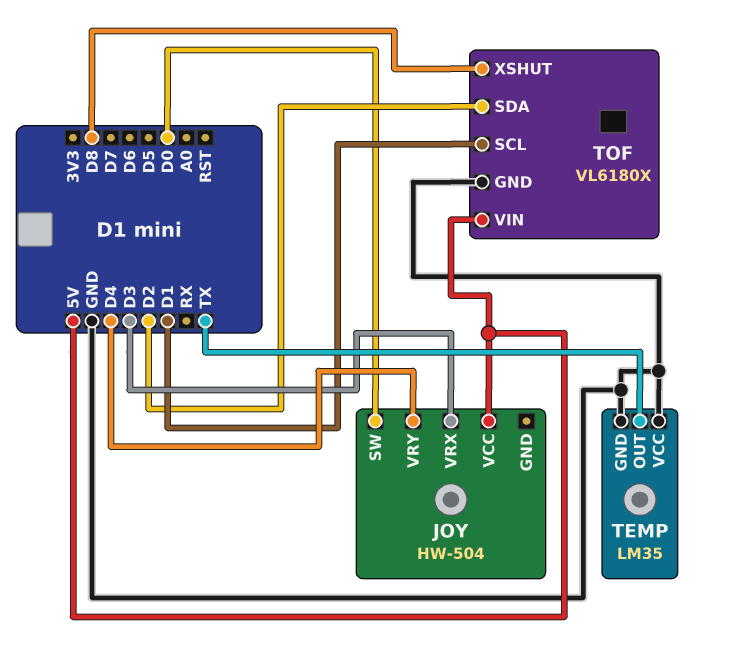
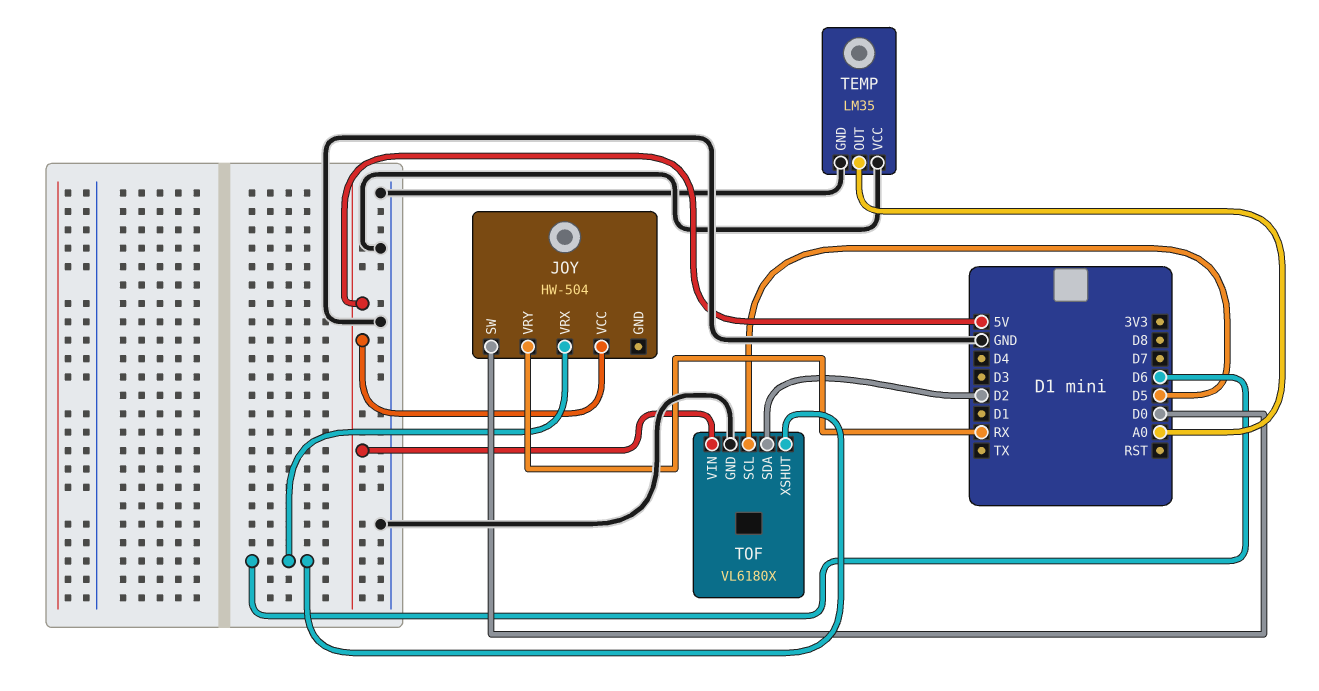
JOY pin VRX: D3 -> D6
JOY pin VRY: D4 -> RX
TEMP pin OUT: TX -> A0
TOF pin SCL: D1 -> D5
TOF pin XSHUT: D8 -> D6

